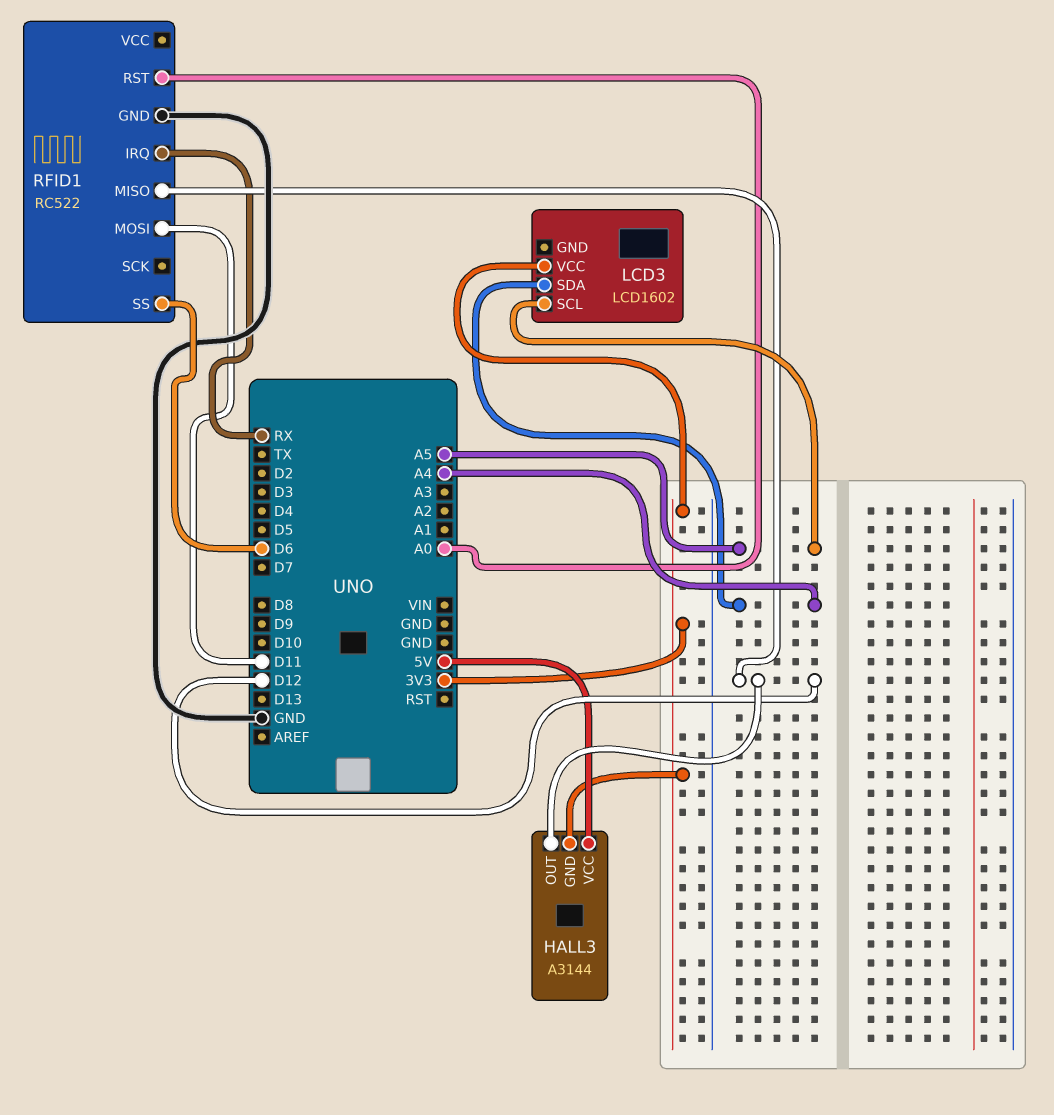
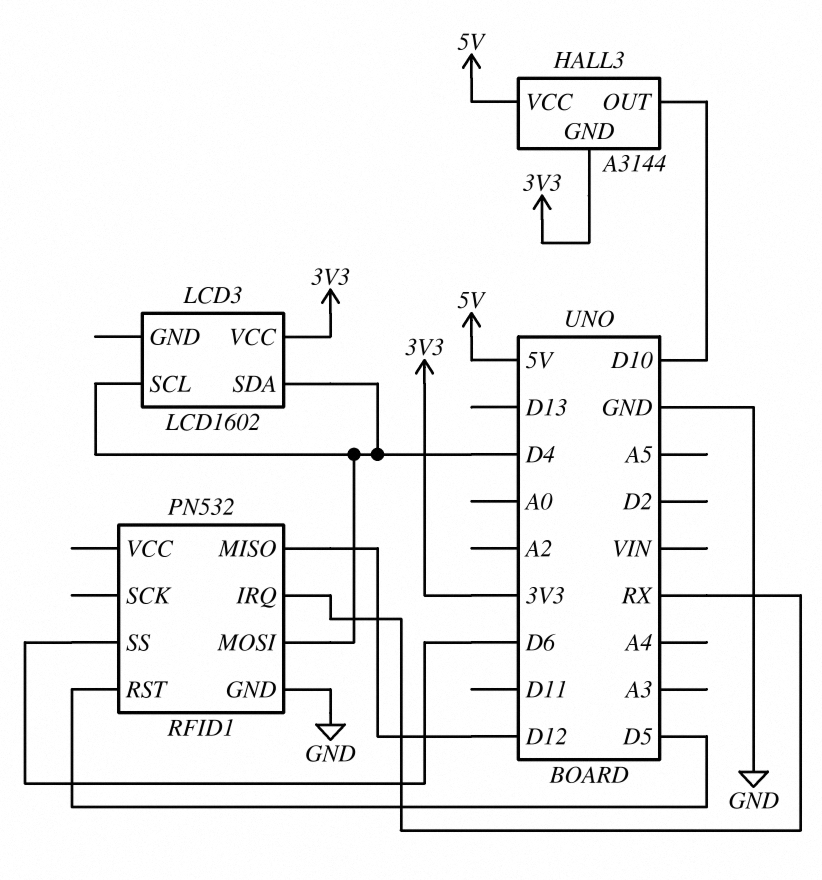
HALL3 pin OUT: D12 -> D10
LCD3 pin SCL: A5 -> D4
LCD3 pin SDA: A4 -> D4
RFID1: RC522 -> PN532
RFID1 pin MOSI: D11 -> D4
RFID1 pin RST: A0 -> D5

